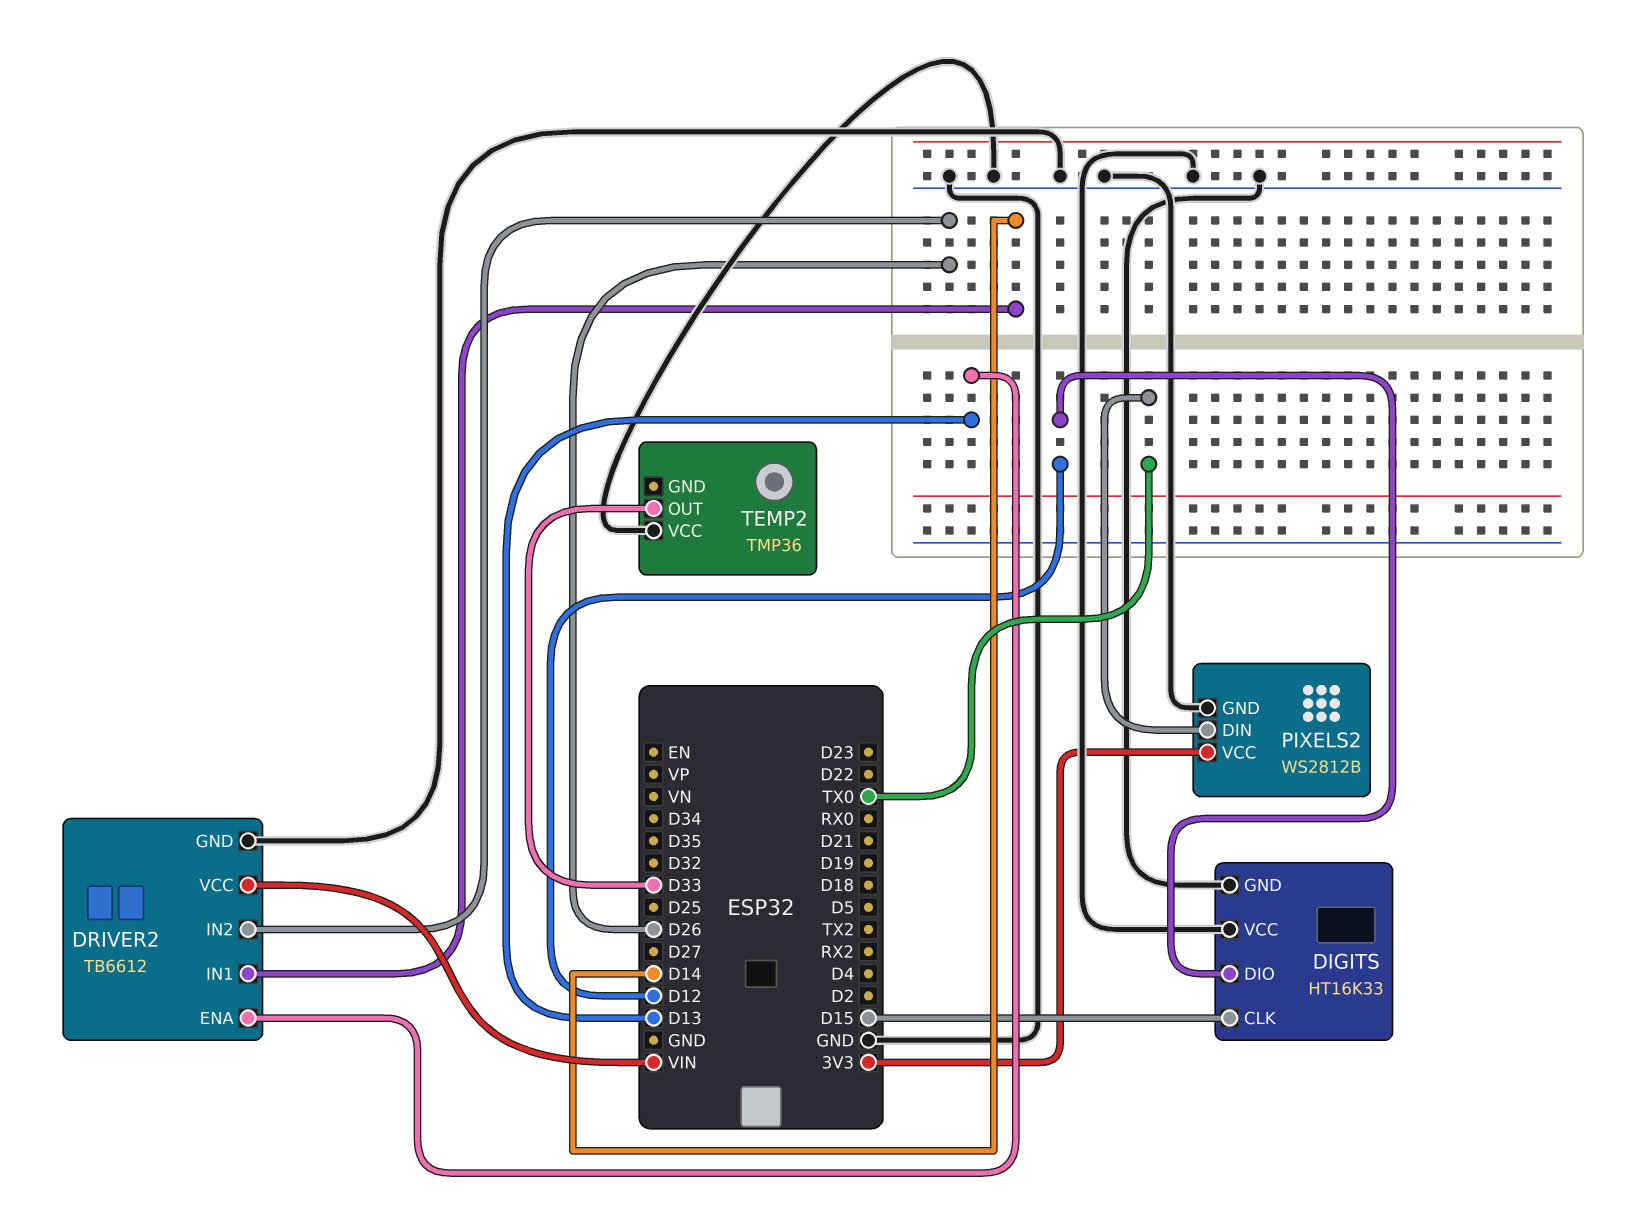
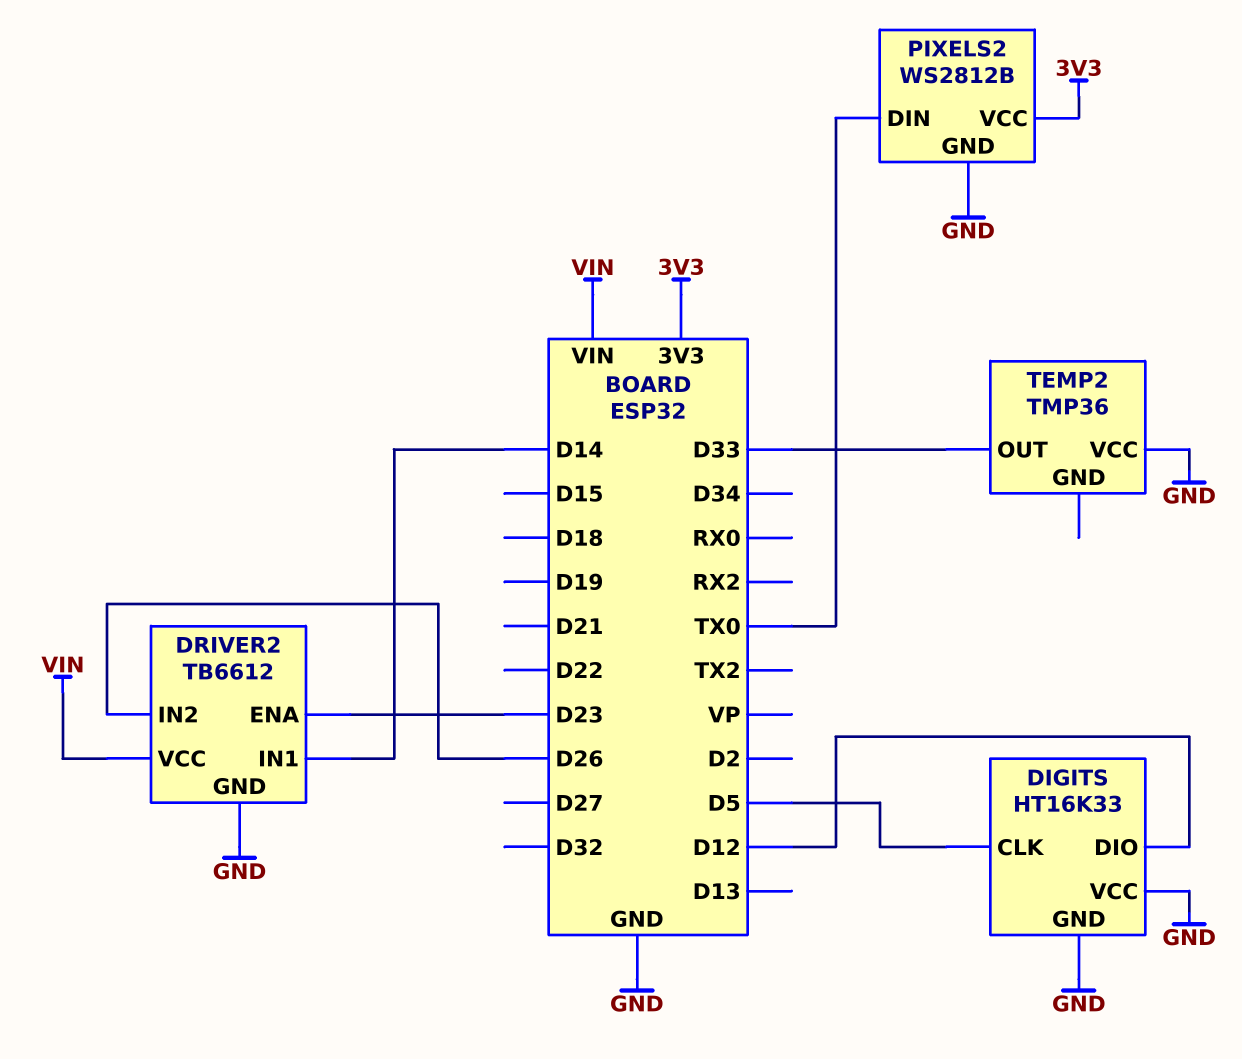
DIGITS pin CLK: D15 -> D5
DRIVER2 pin ENA: D13 -> D23

